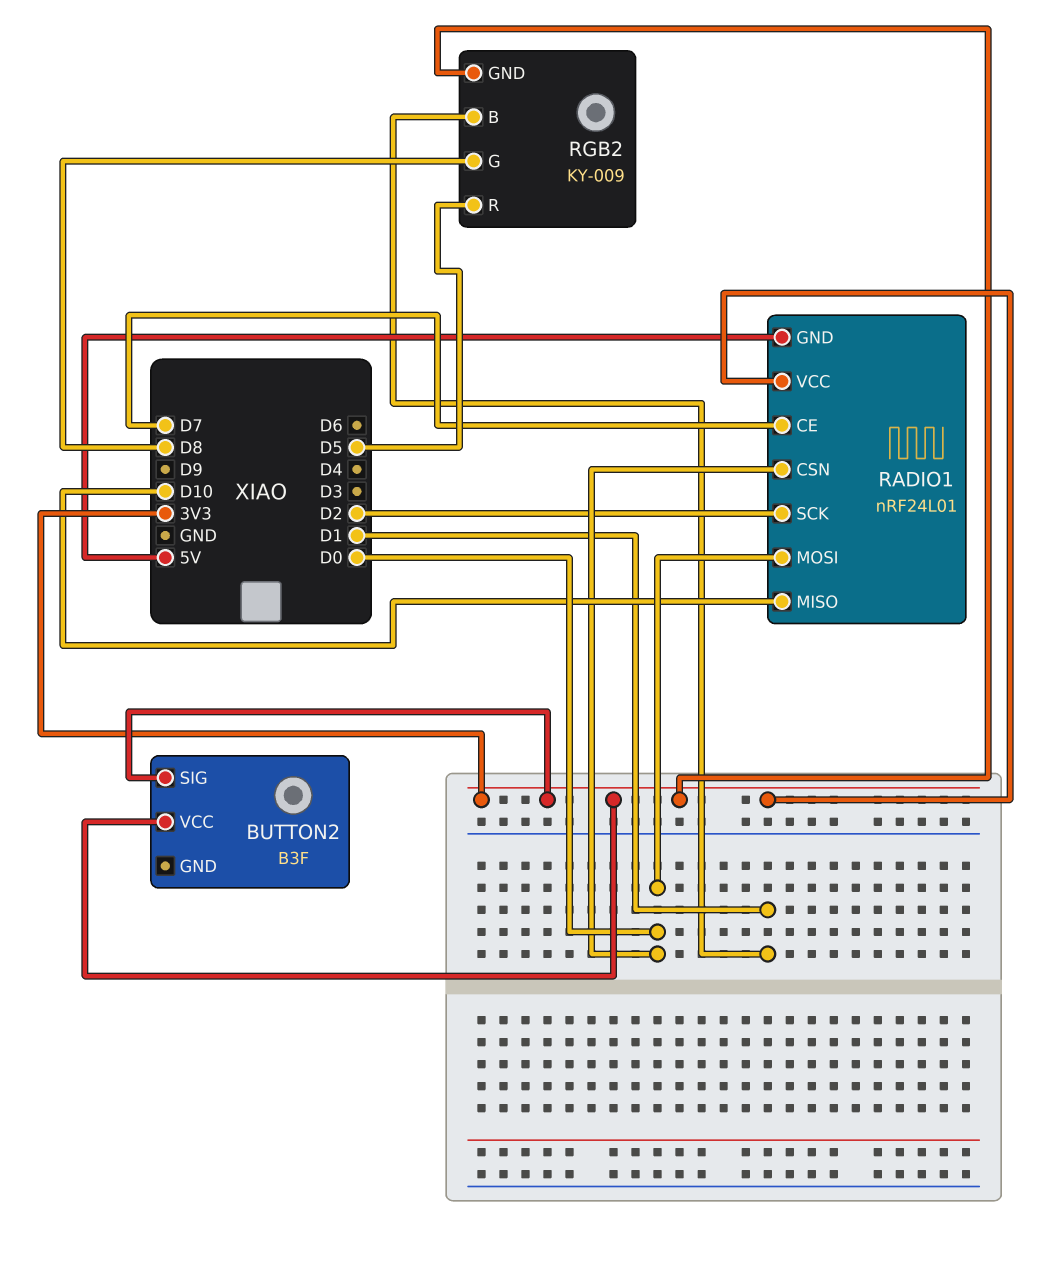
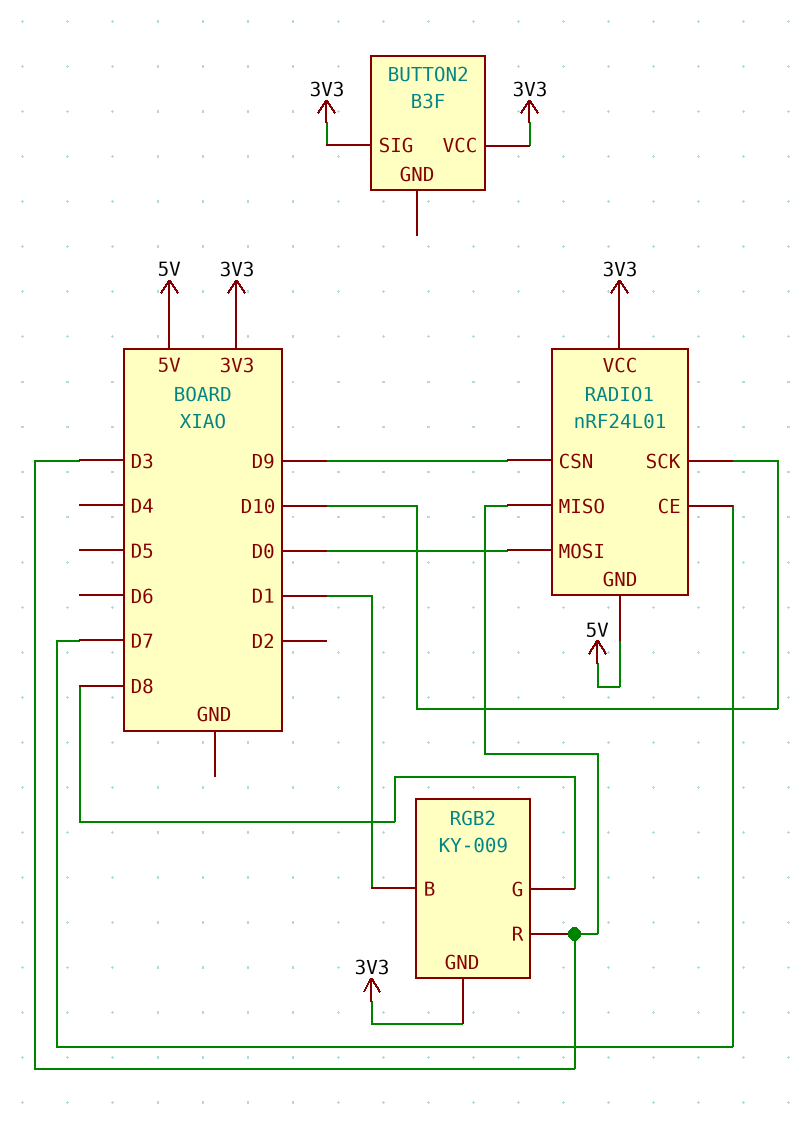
RADIO1 pin CSN: D0 -> D9
RADIO1 pin MISO: D10 -> D3
RADIO1 pin SCK: D2 -> D10
RGB2 pin R: D5 -> D3

